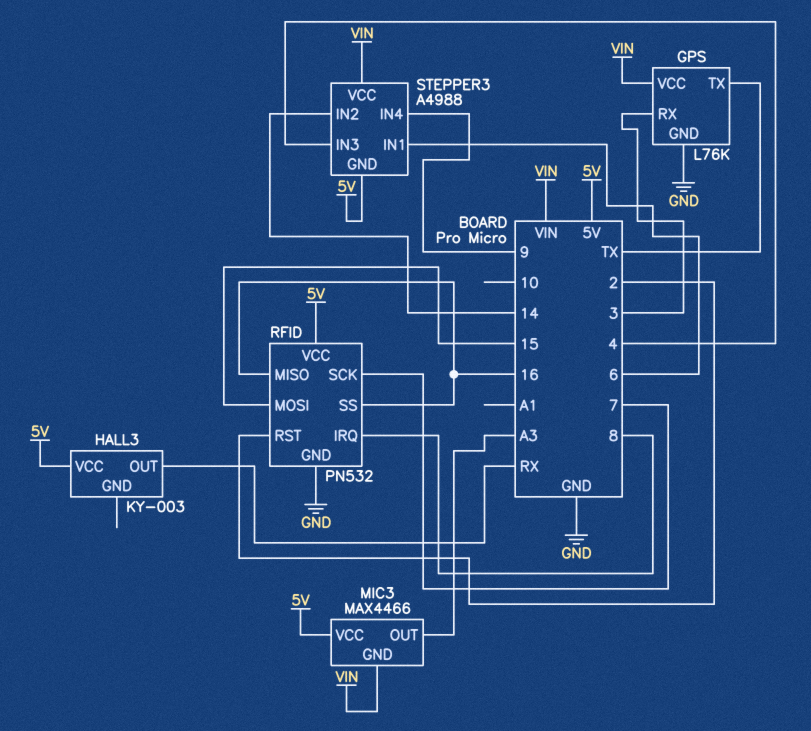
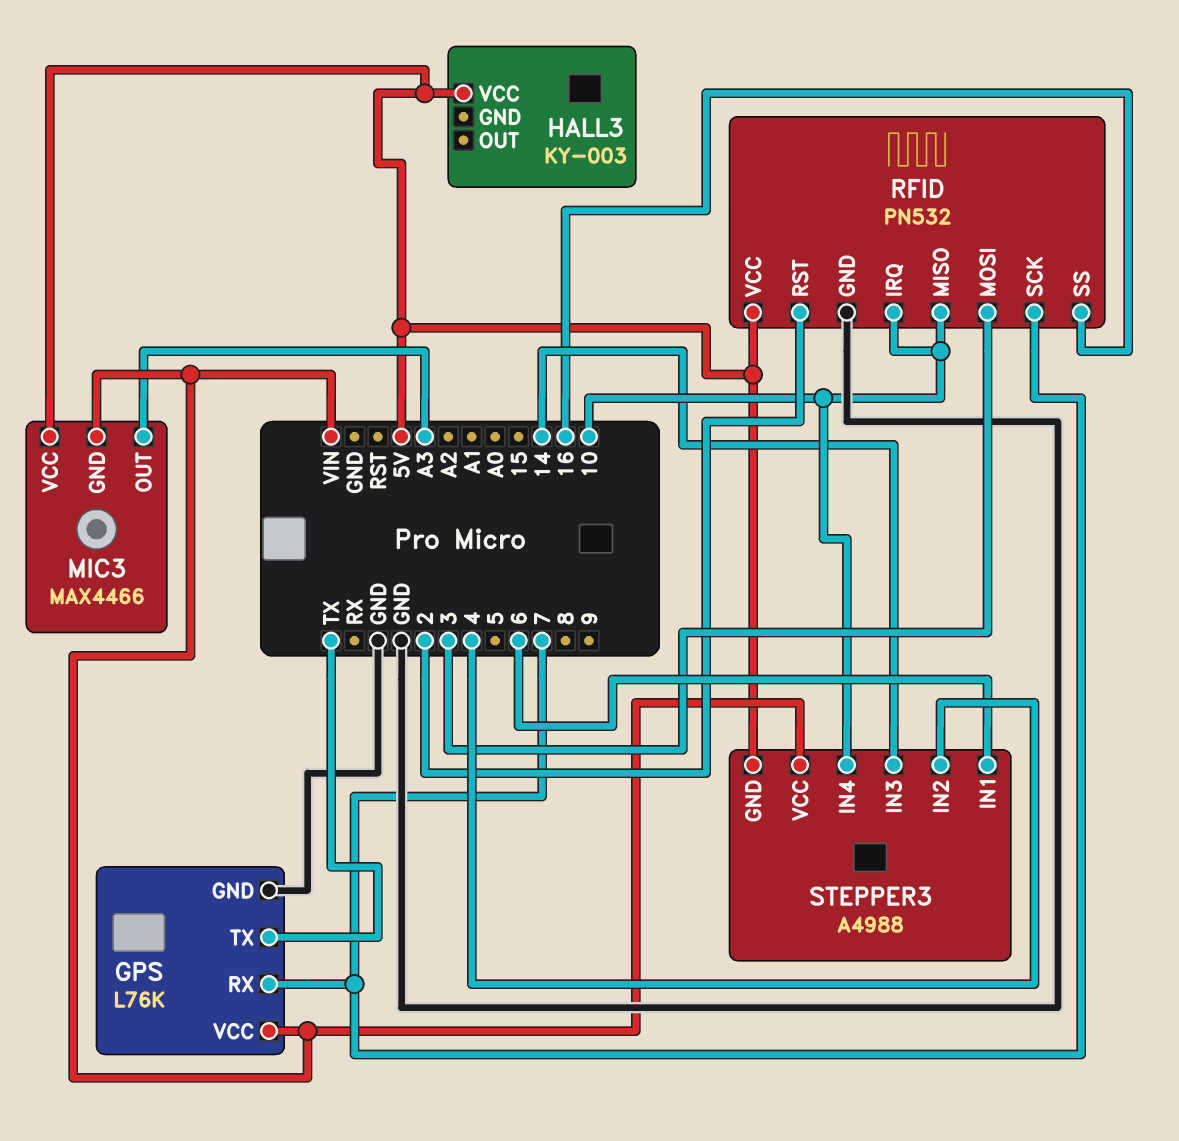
GPS pin RX: 3 -> 7
HALL3 pin OUT: RX -> none
RFID pin IRQ: 8 -> 10
RFID pin MISO: 16 -> 10
RFID pin MOSI: 15 -> 3
STEPPER3 pin IN2: 14 -> 4
STEPPER3 pin IN3: 4 -> 14
STEPPER3 pin IN4: 9 -> 10

